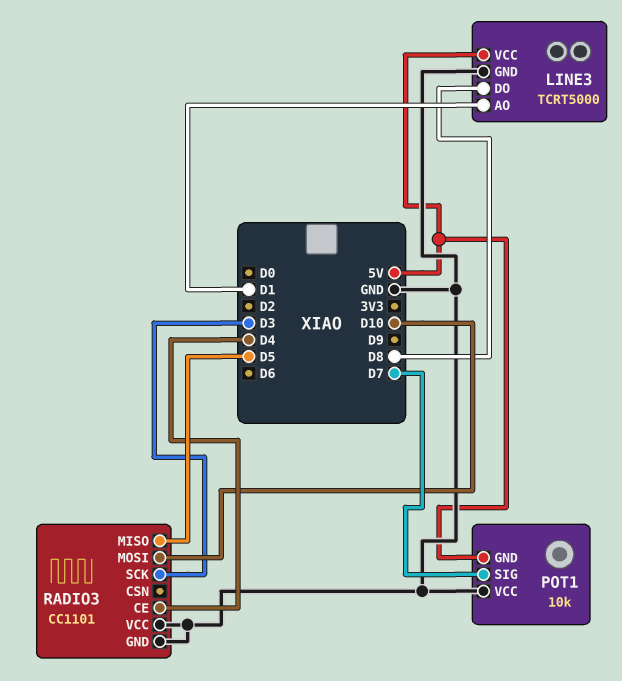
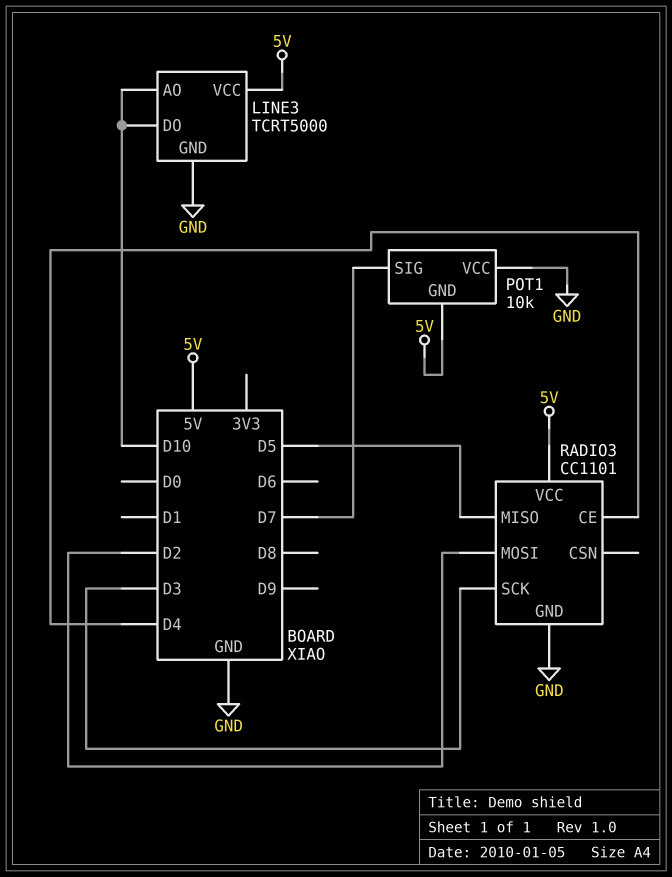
LINE3 pin AO: D1 -> D10
LINE3 pin DO: D8 -> D10
RADIO3 pin MOSI: D10 -> D2
RADIO3 pin VCC: GND -> 5V

